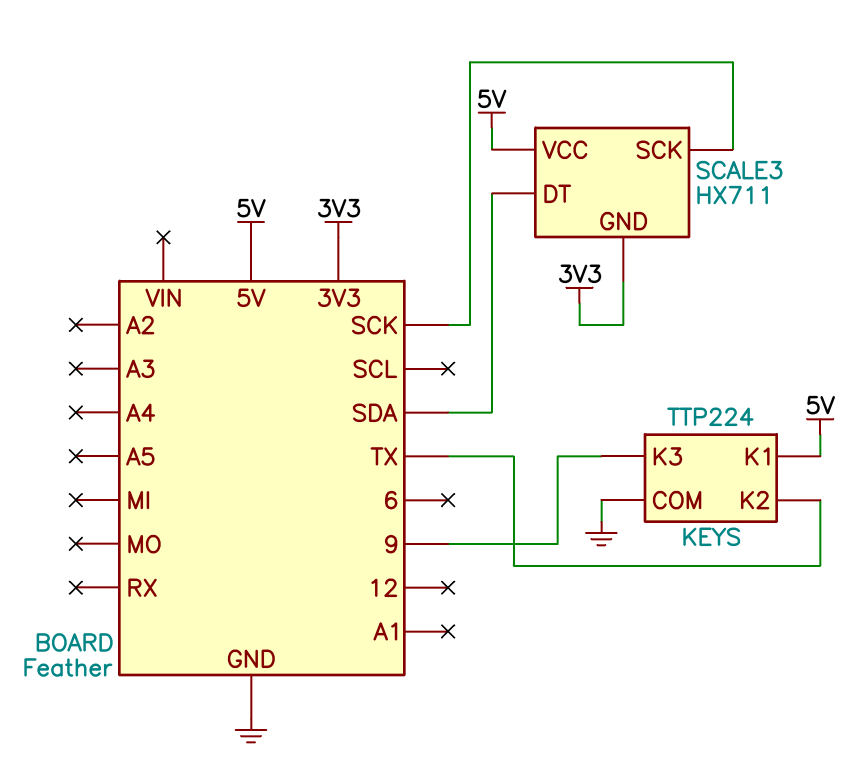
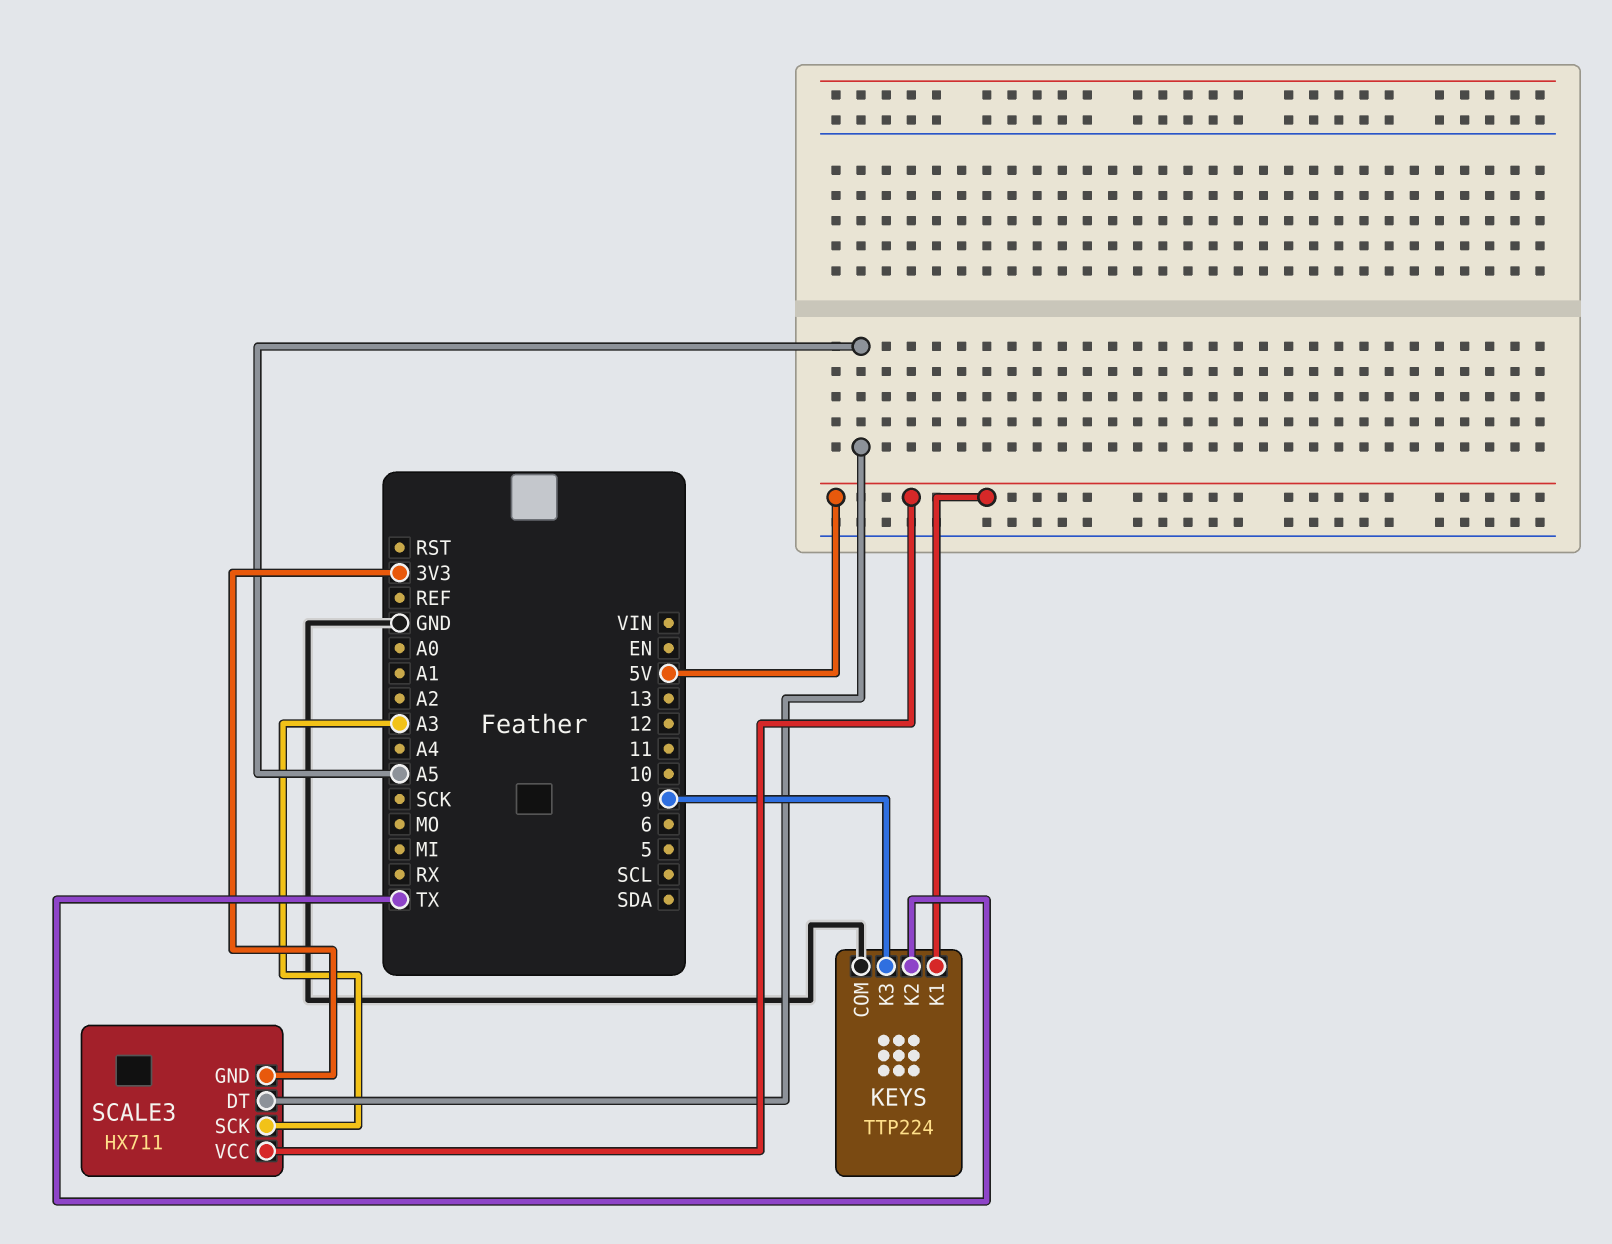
SCALE3 pin DT: SDA -> A5
SCALE3 pin SCK: SCK -> A3

